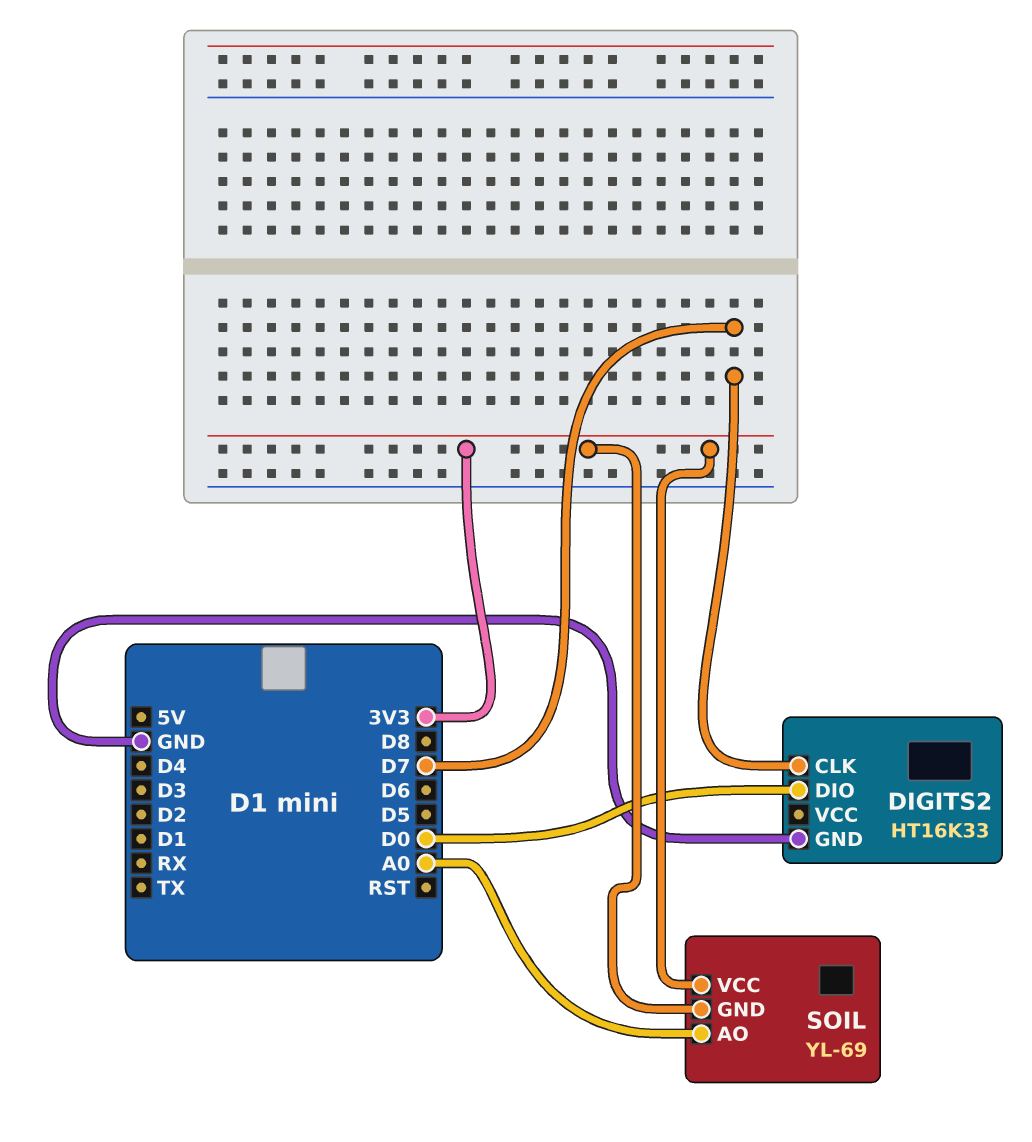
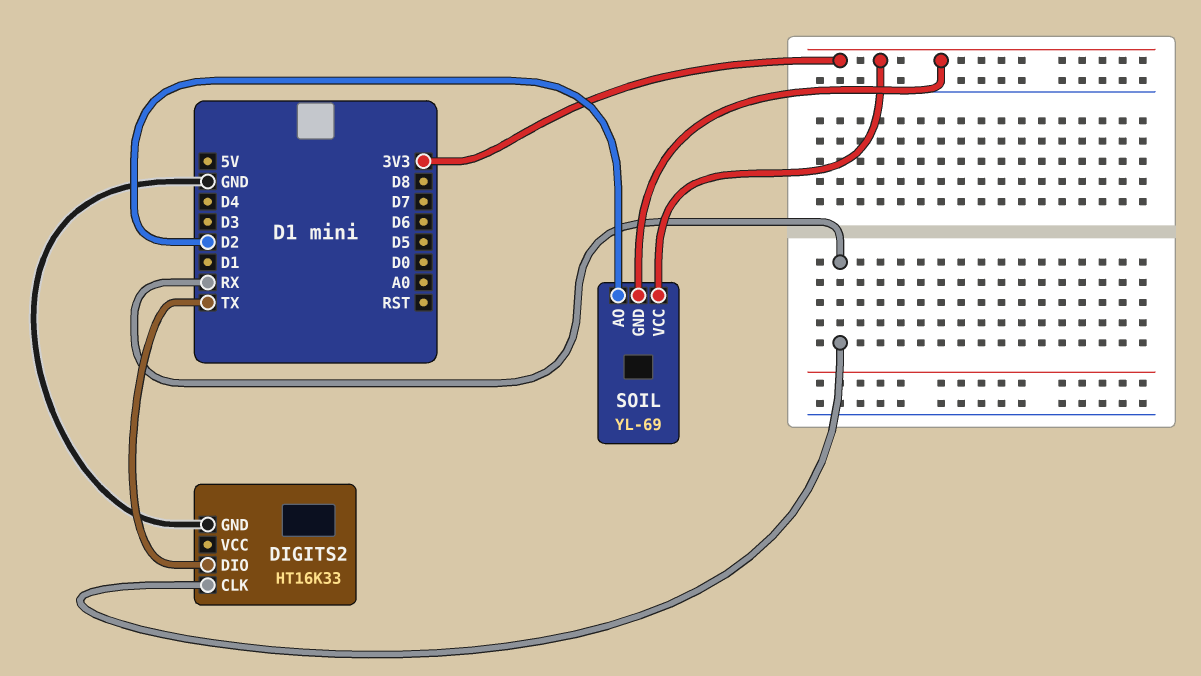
DIGITS2 pin CLK: D7 -> RX
DIGITS2 pin DIO: D0 -> TX
SOIL pin AO: A0 -> D2

